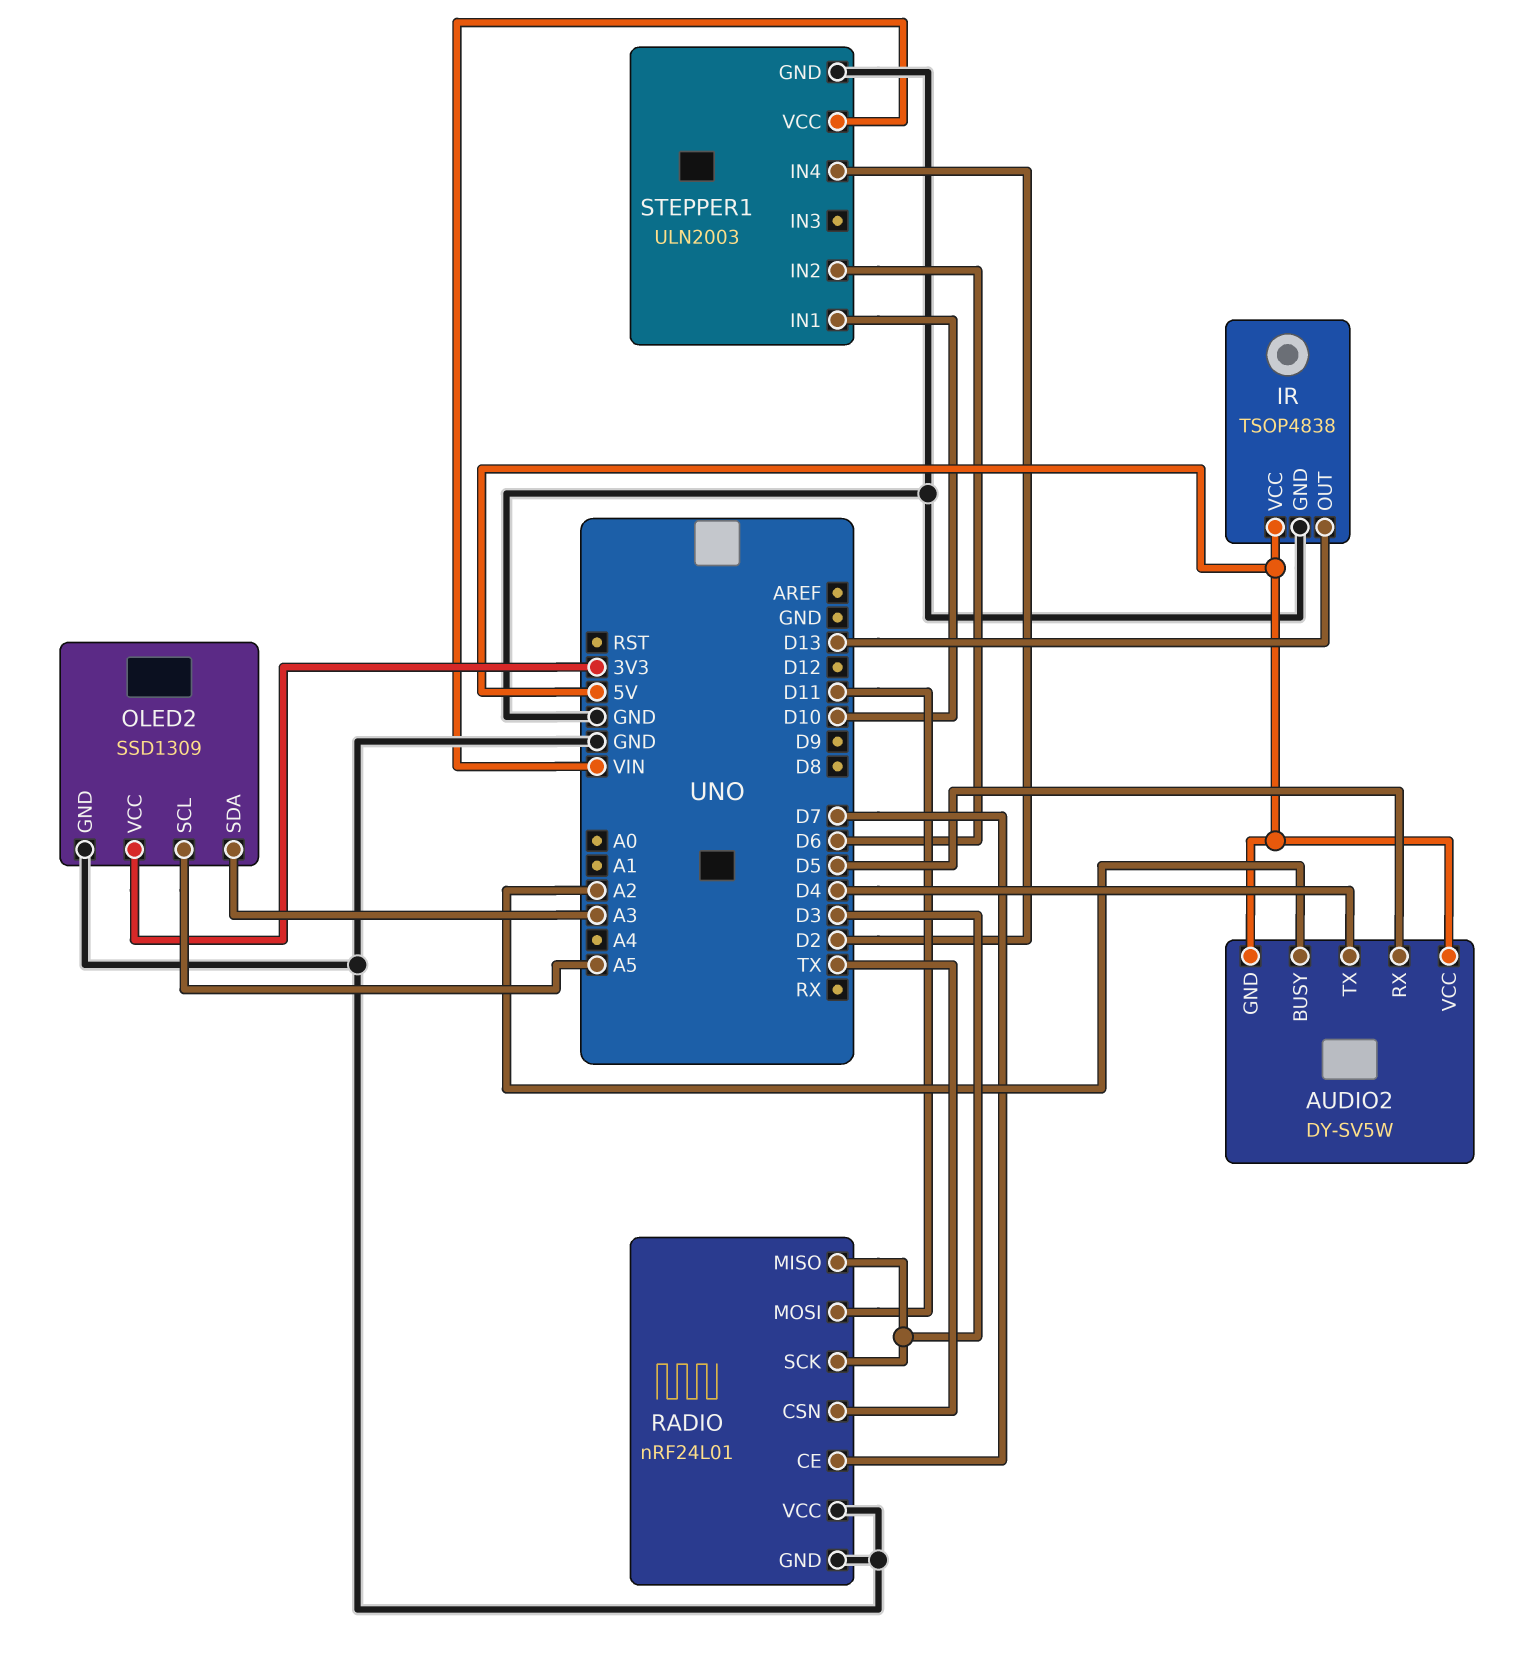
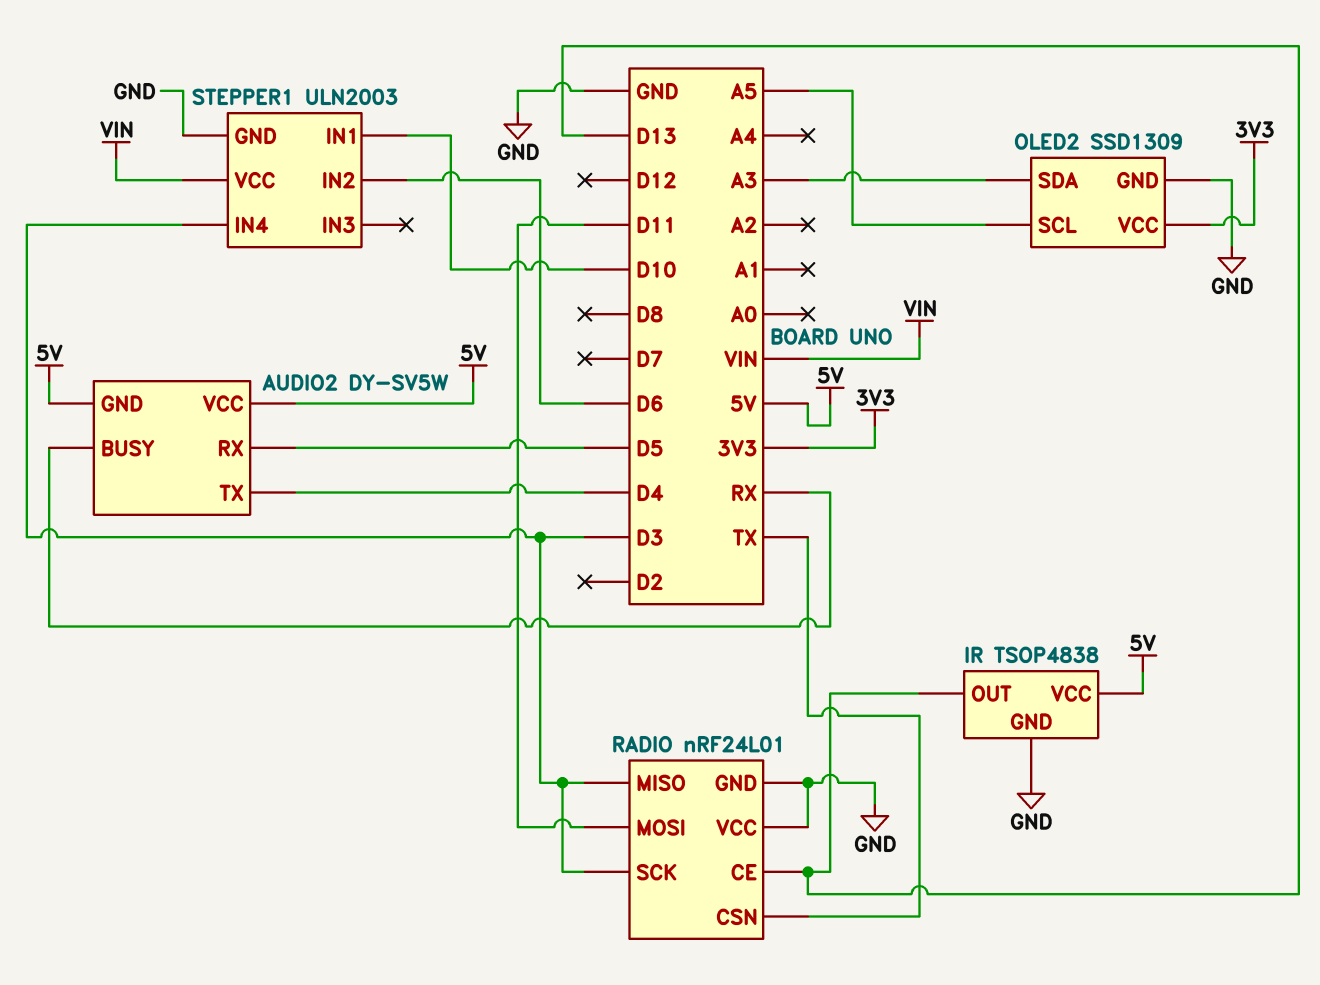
AUDIO2 pin BUSY: A2 -> RX
RADIO pin CE: D7 -> D13
STEPPER1 pin IN4: D2 -> D3

